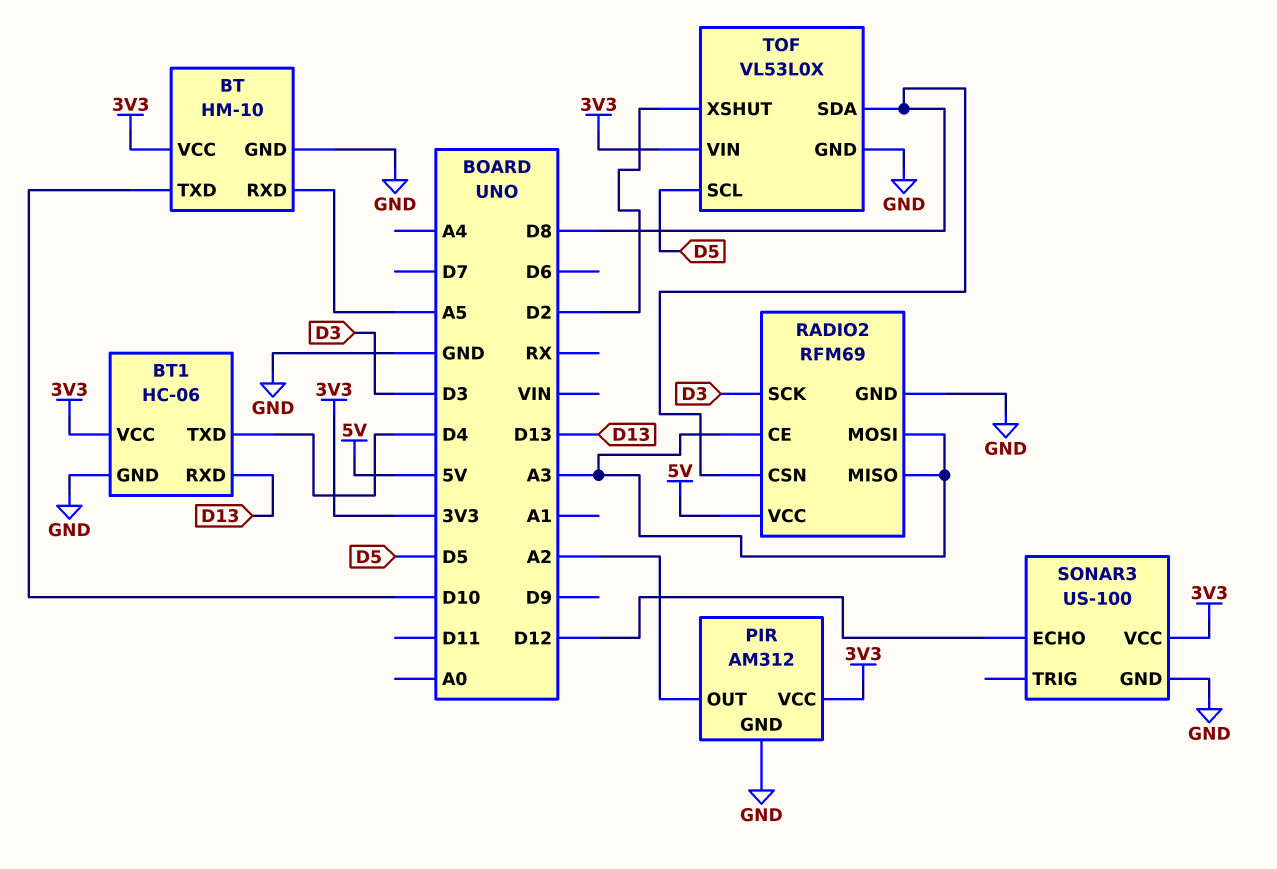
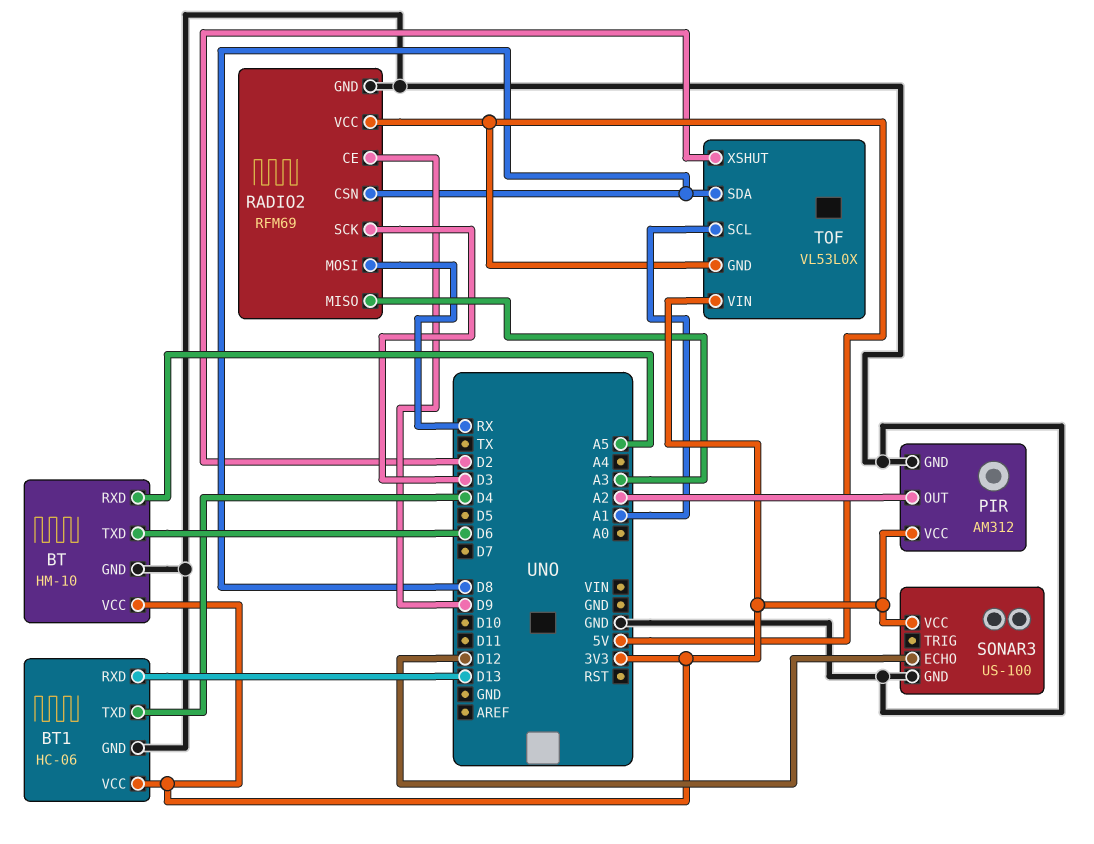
BT pin TXD: D10 -> D6
RADIO2 pin CE: A3 -> D9
RADIO2 pin MOSI: A3 -> RX
TOF pin GND: GND -> 5V
TOF pin SCL: D5 -> A1

